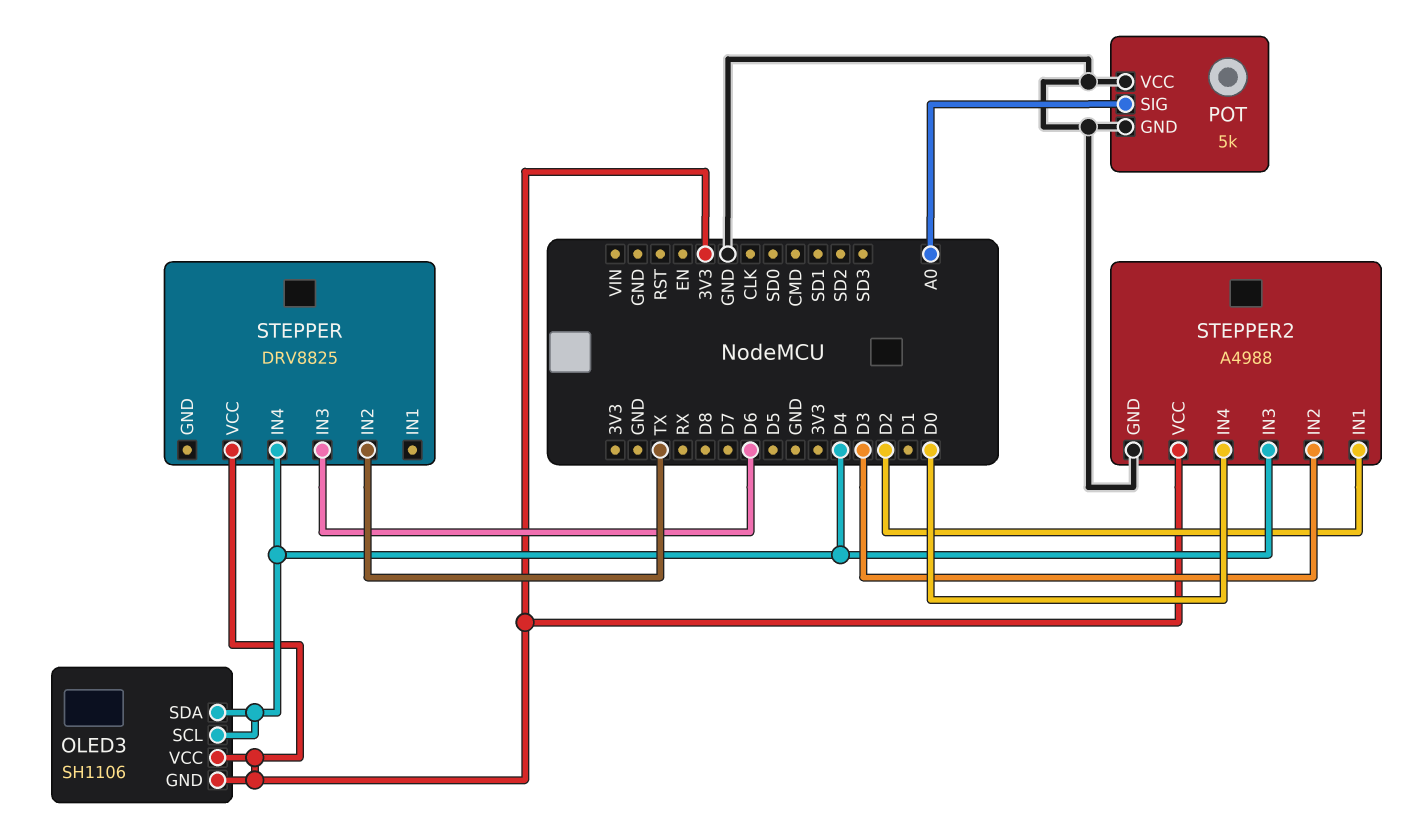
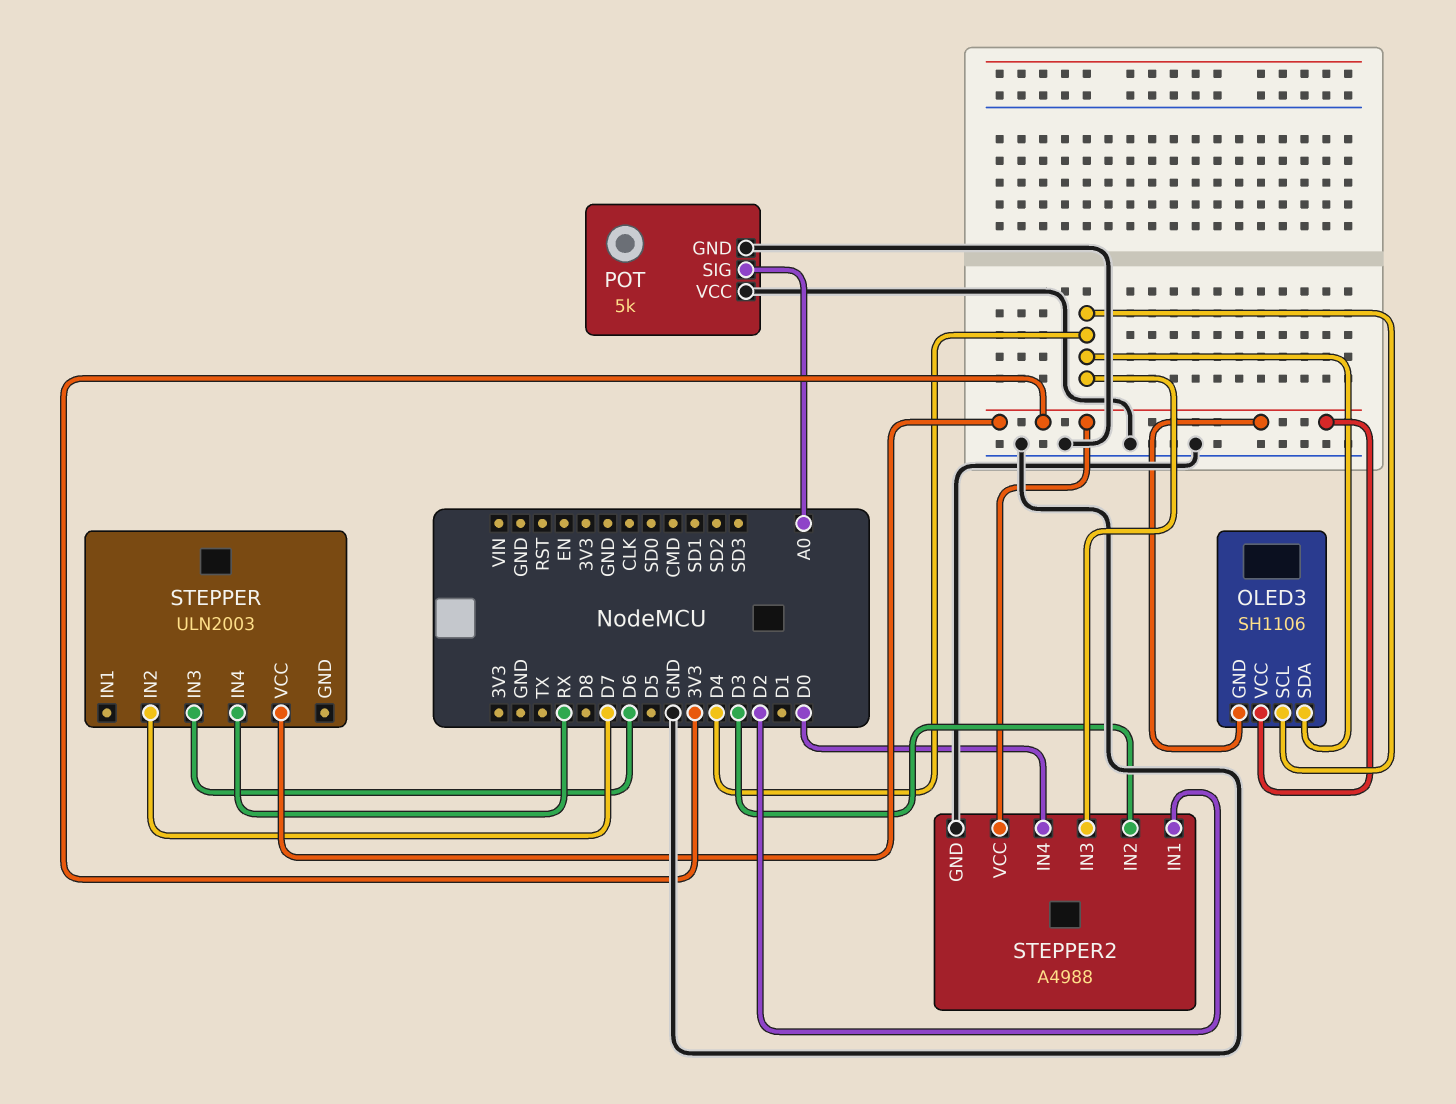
STEPPER: DRV8825 -> ULN2003
STEPPER pin IN2: TX -> D7
STEPPER pin IN4: D4 -> RX

